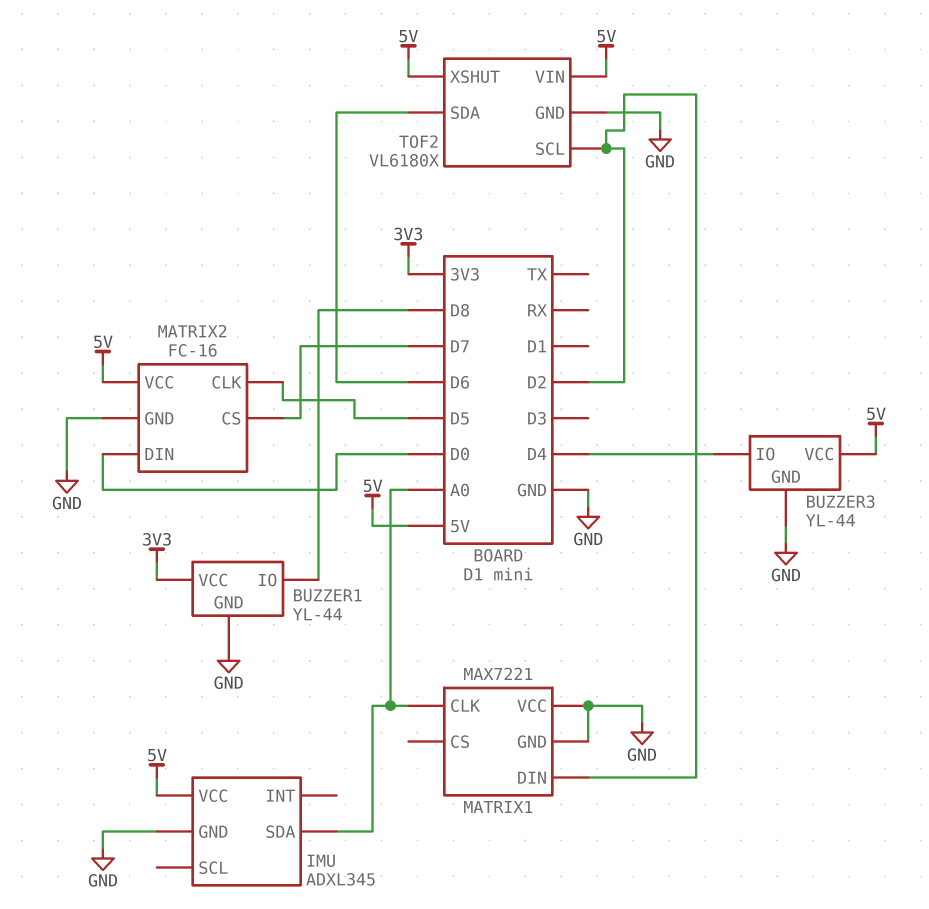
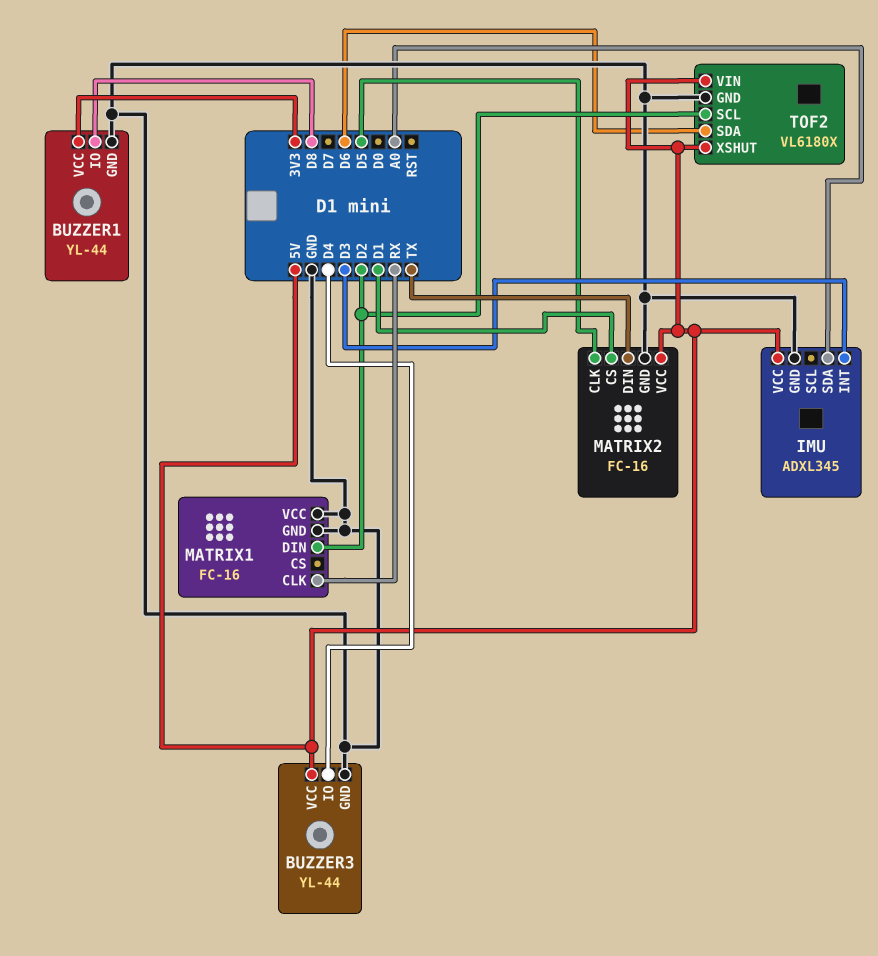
IMU pin INT: none -> D3
MATRIX1: MAX7221 -> FC-16
MATRIX1 pin CLK: A0 -> RX
MATRIX2 pin CS: D7 -> D1
MATRIX2 pin DIN: D0 -> TX

